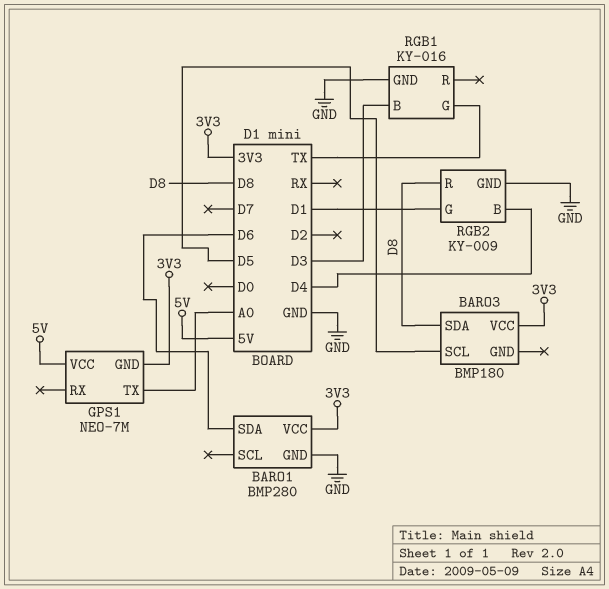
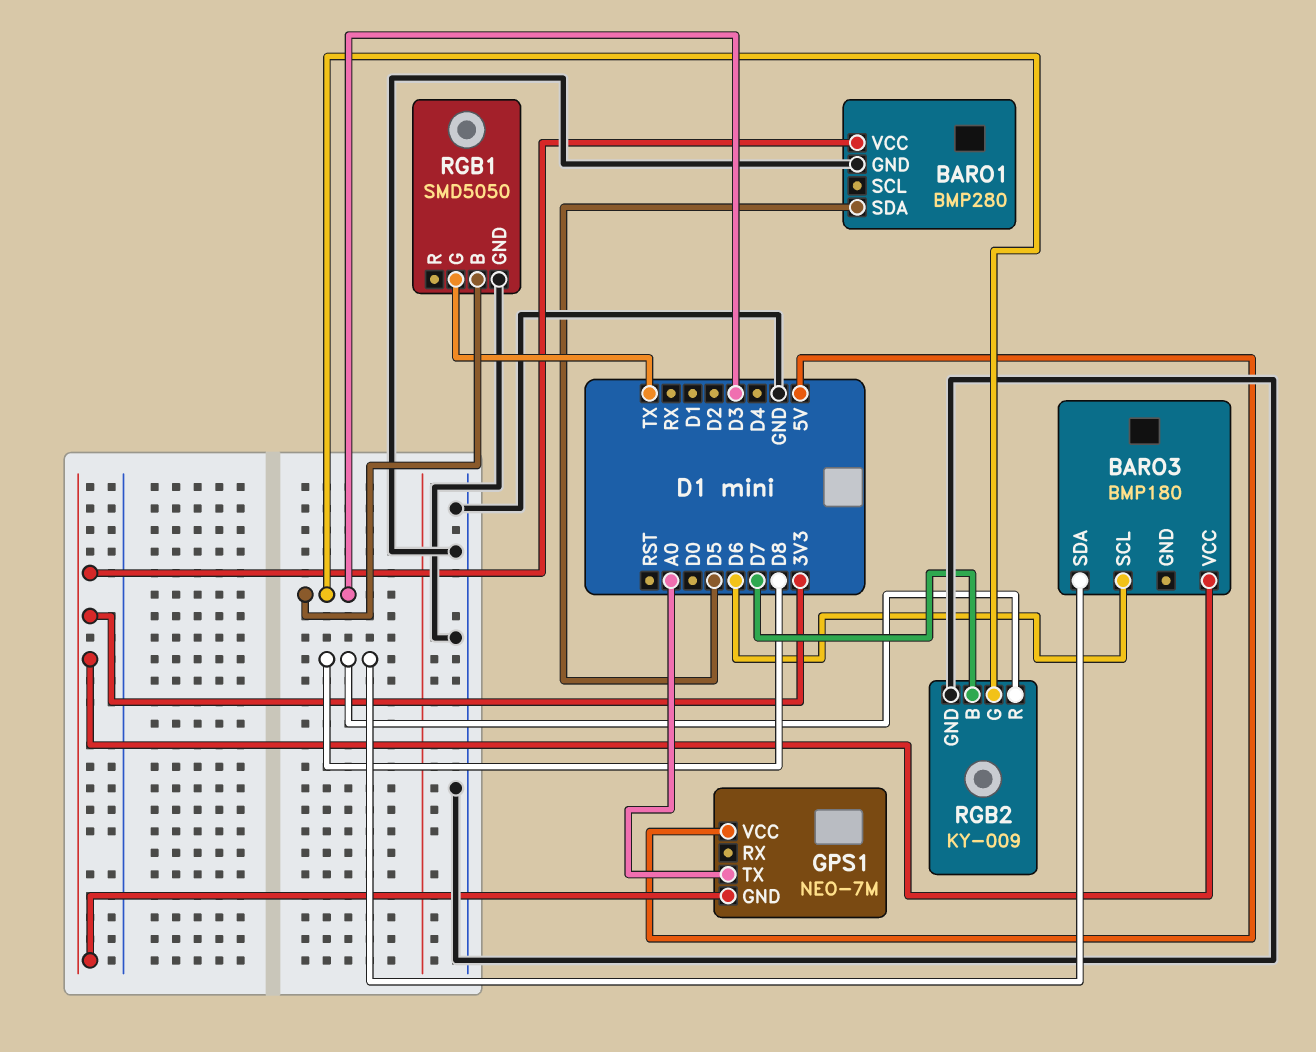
BARO1 pin SDA: D6 -> D5
BARO3 pin SCL: D5 -> D6
RGB1: KY-016 -> SMD5050
RGB2 pin B: D4 -> D7
RGB2 pin G: D1 -> D3

